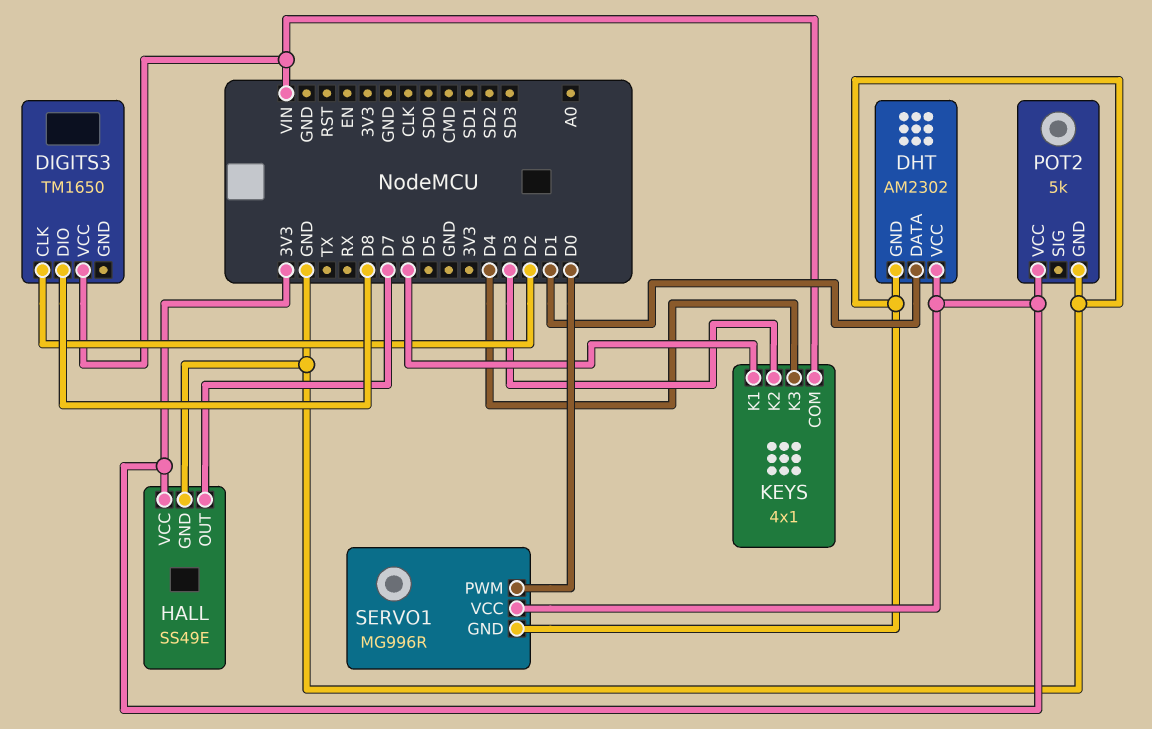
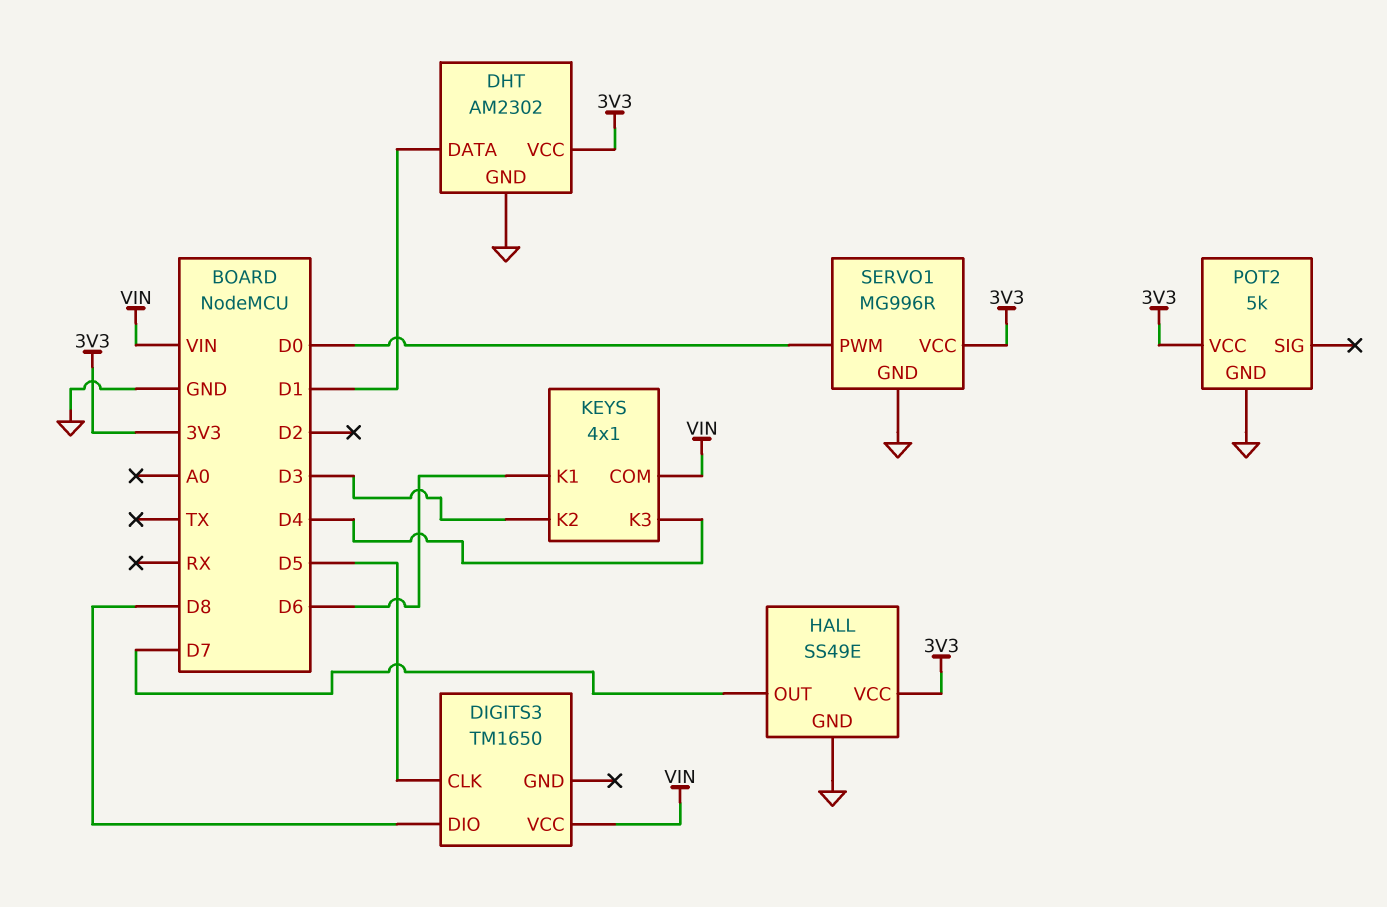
DIGITS3 pin CLK: D2 -> D5

